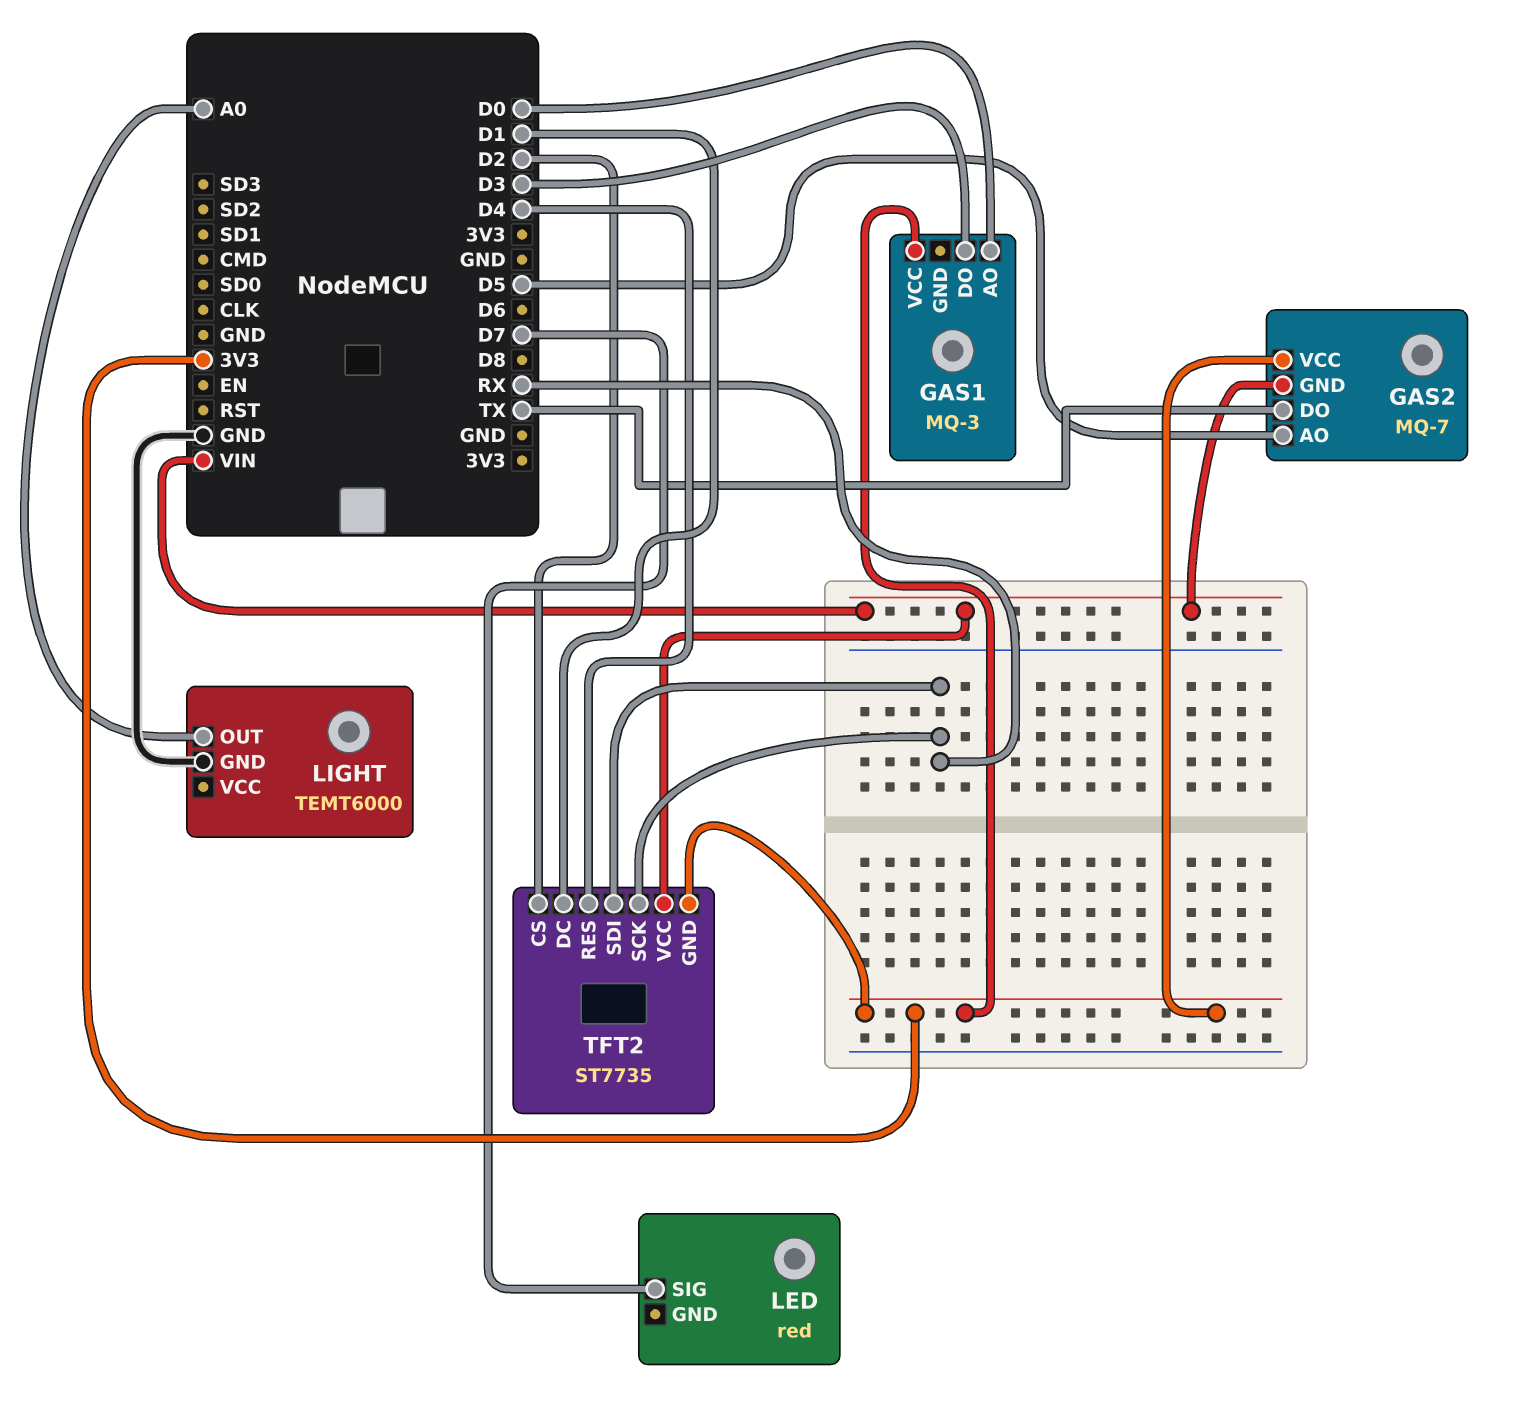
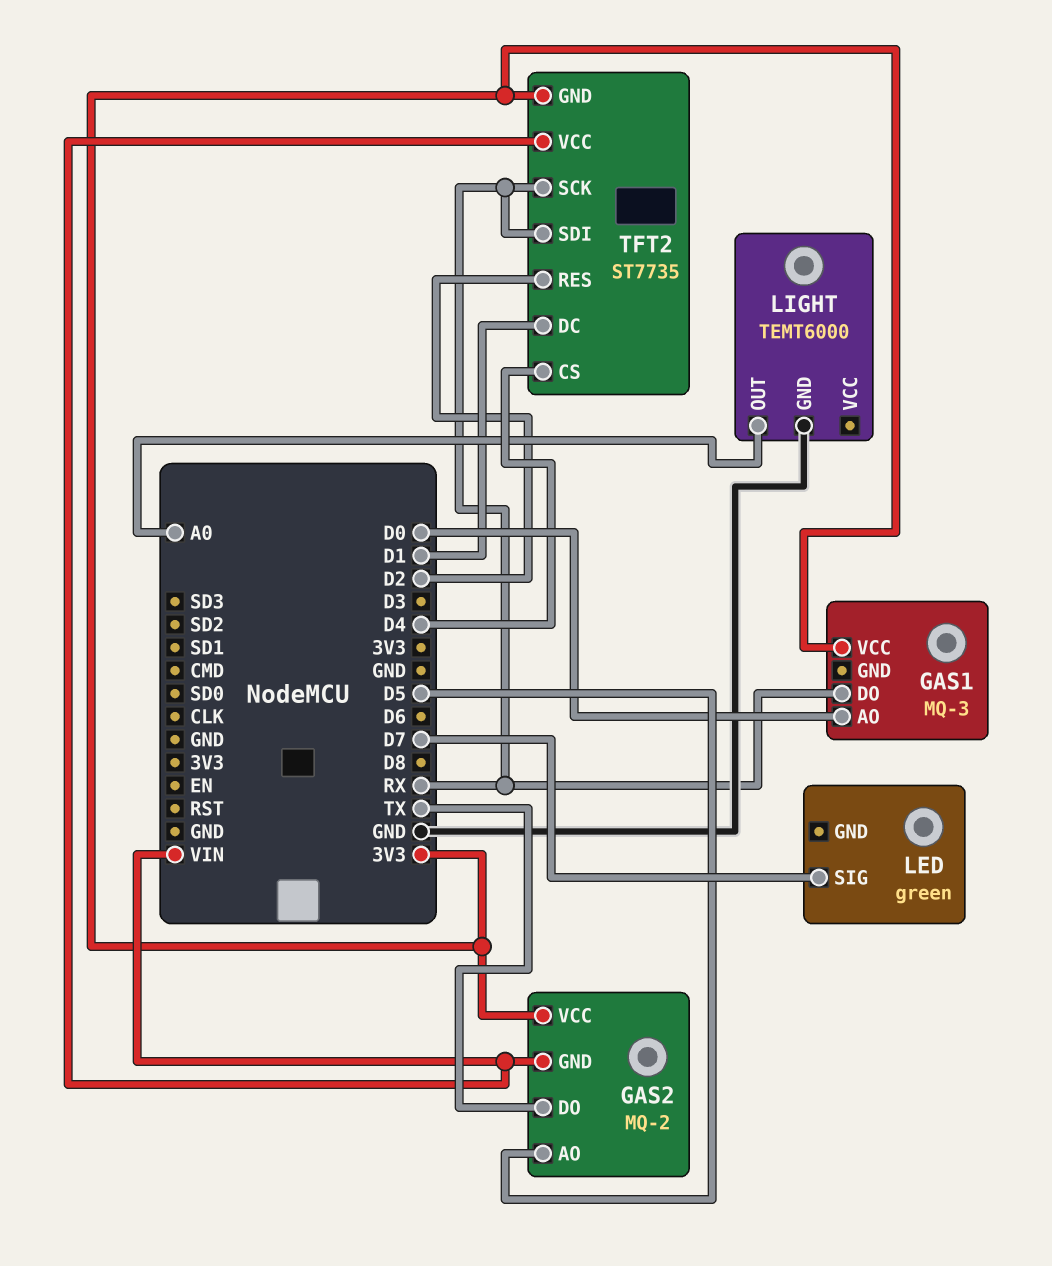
GAS1 pin DO: D3 -> RX
GAS2: MQ-7 -> MQ-2
LED: red -> green
TFT2 pin CS: D2 -> D4
TFT2 pin RES: D4 -> D2

